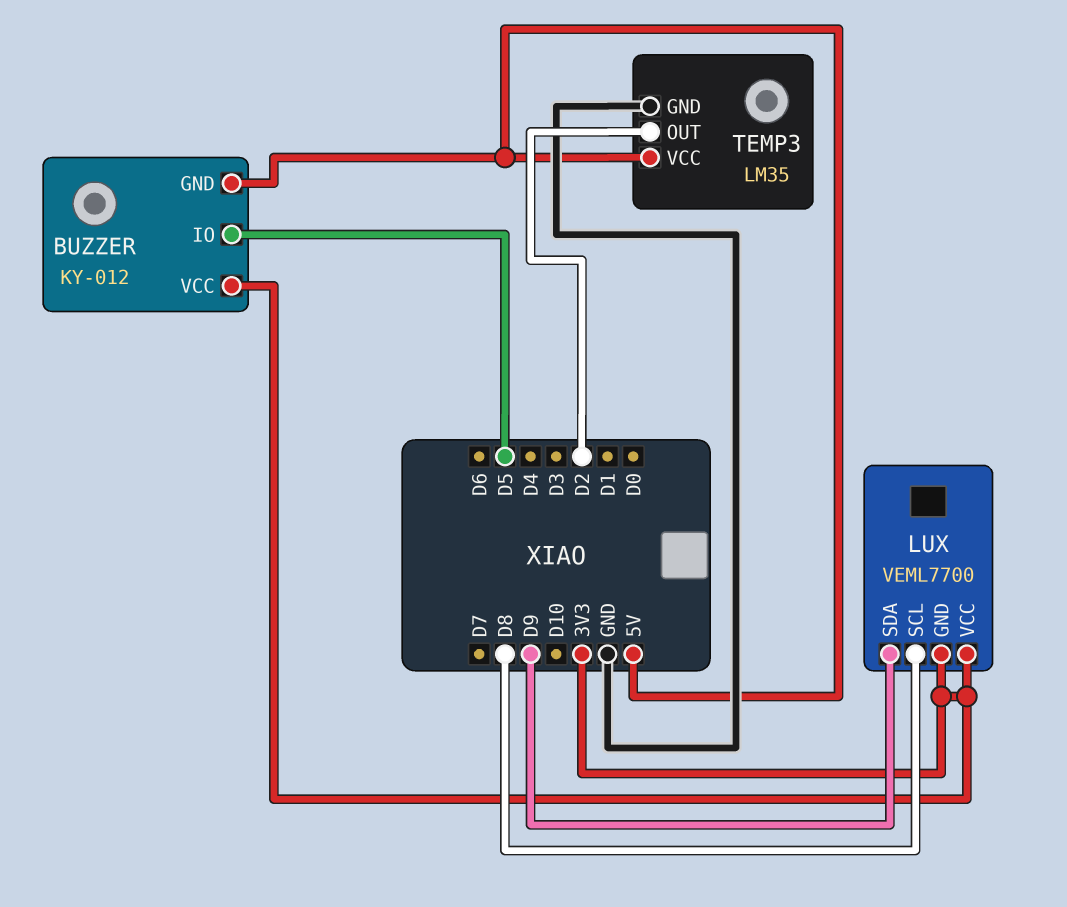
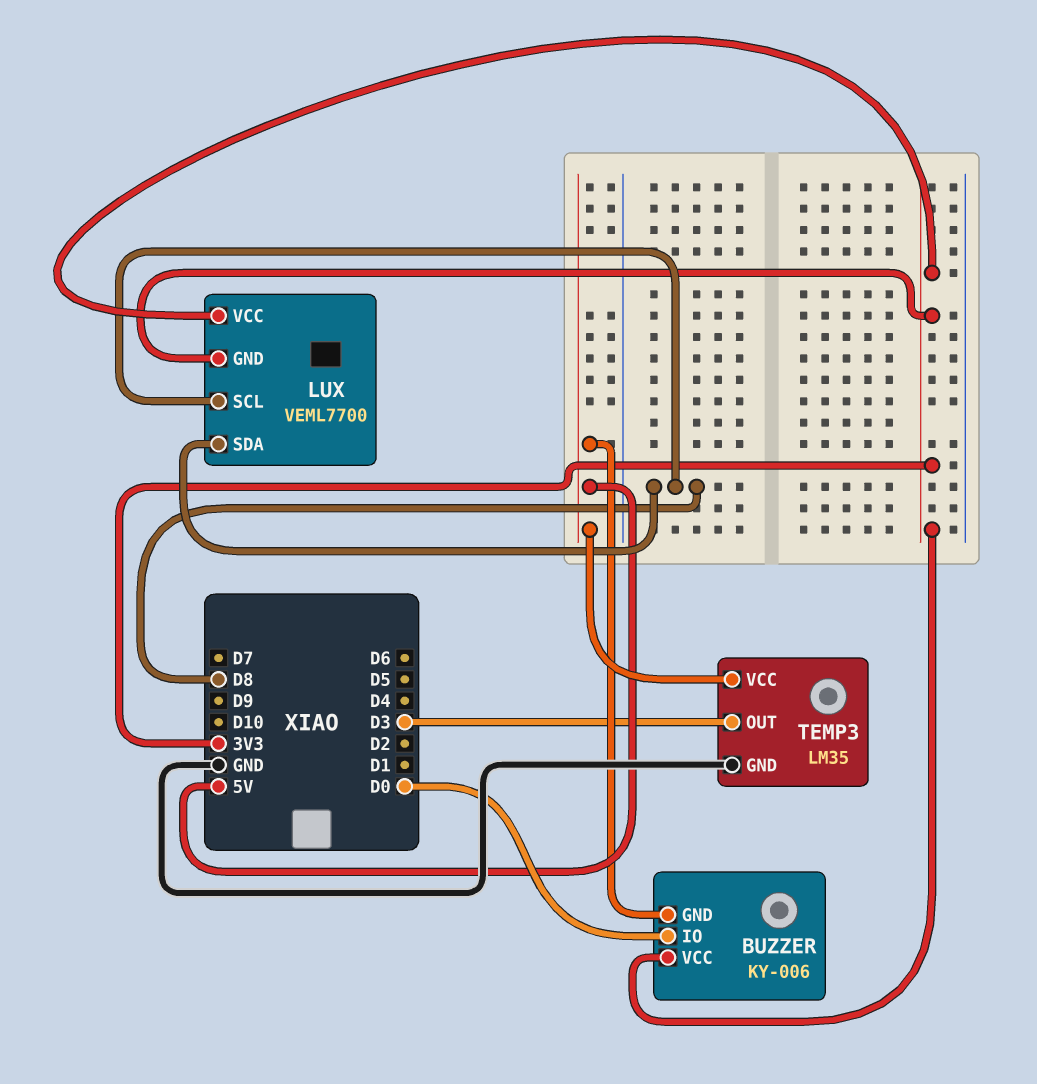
BUZZER: KY-012 -> KY-006
BUZZER pin IO: D5 -> D0
LUX pin SDA: D9 -> D8
TEMP3 pin OUT: D2 -> D3

